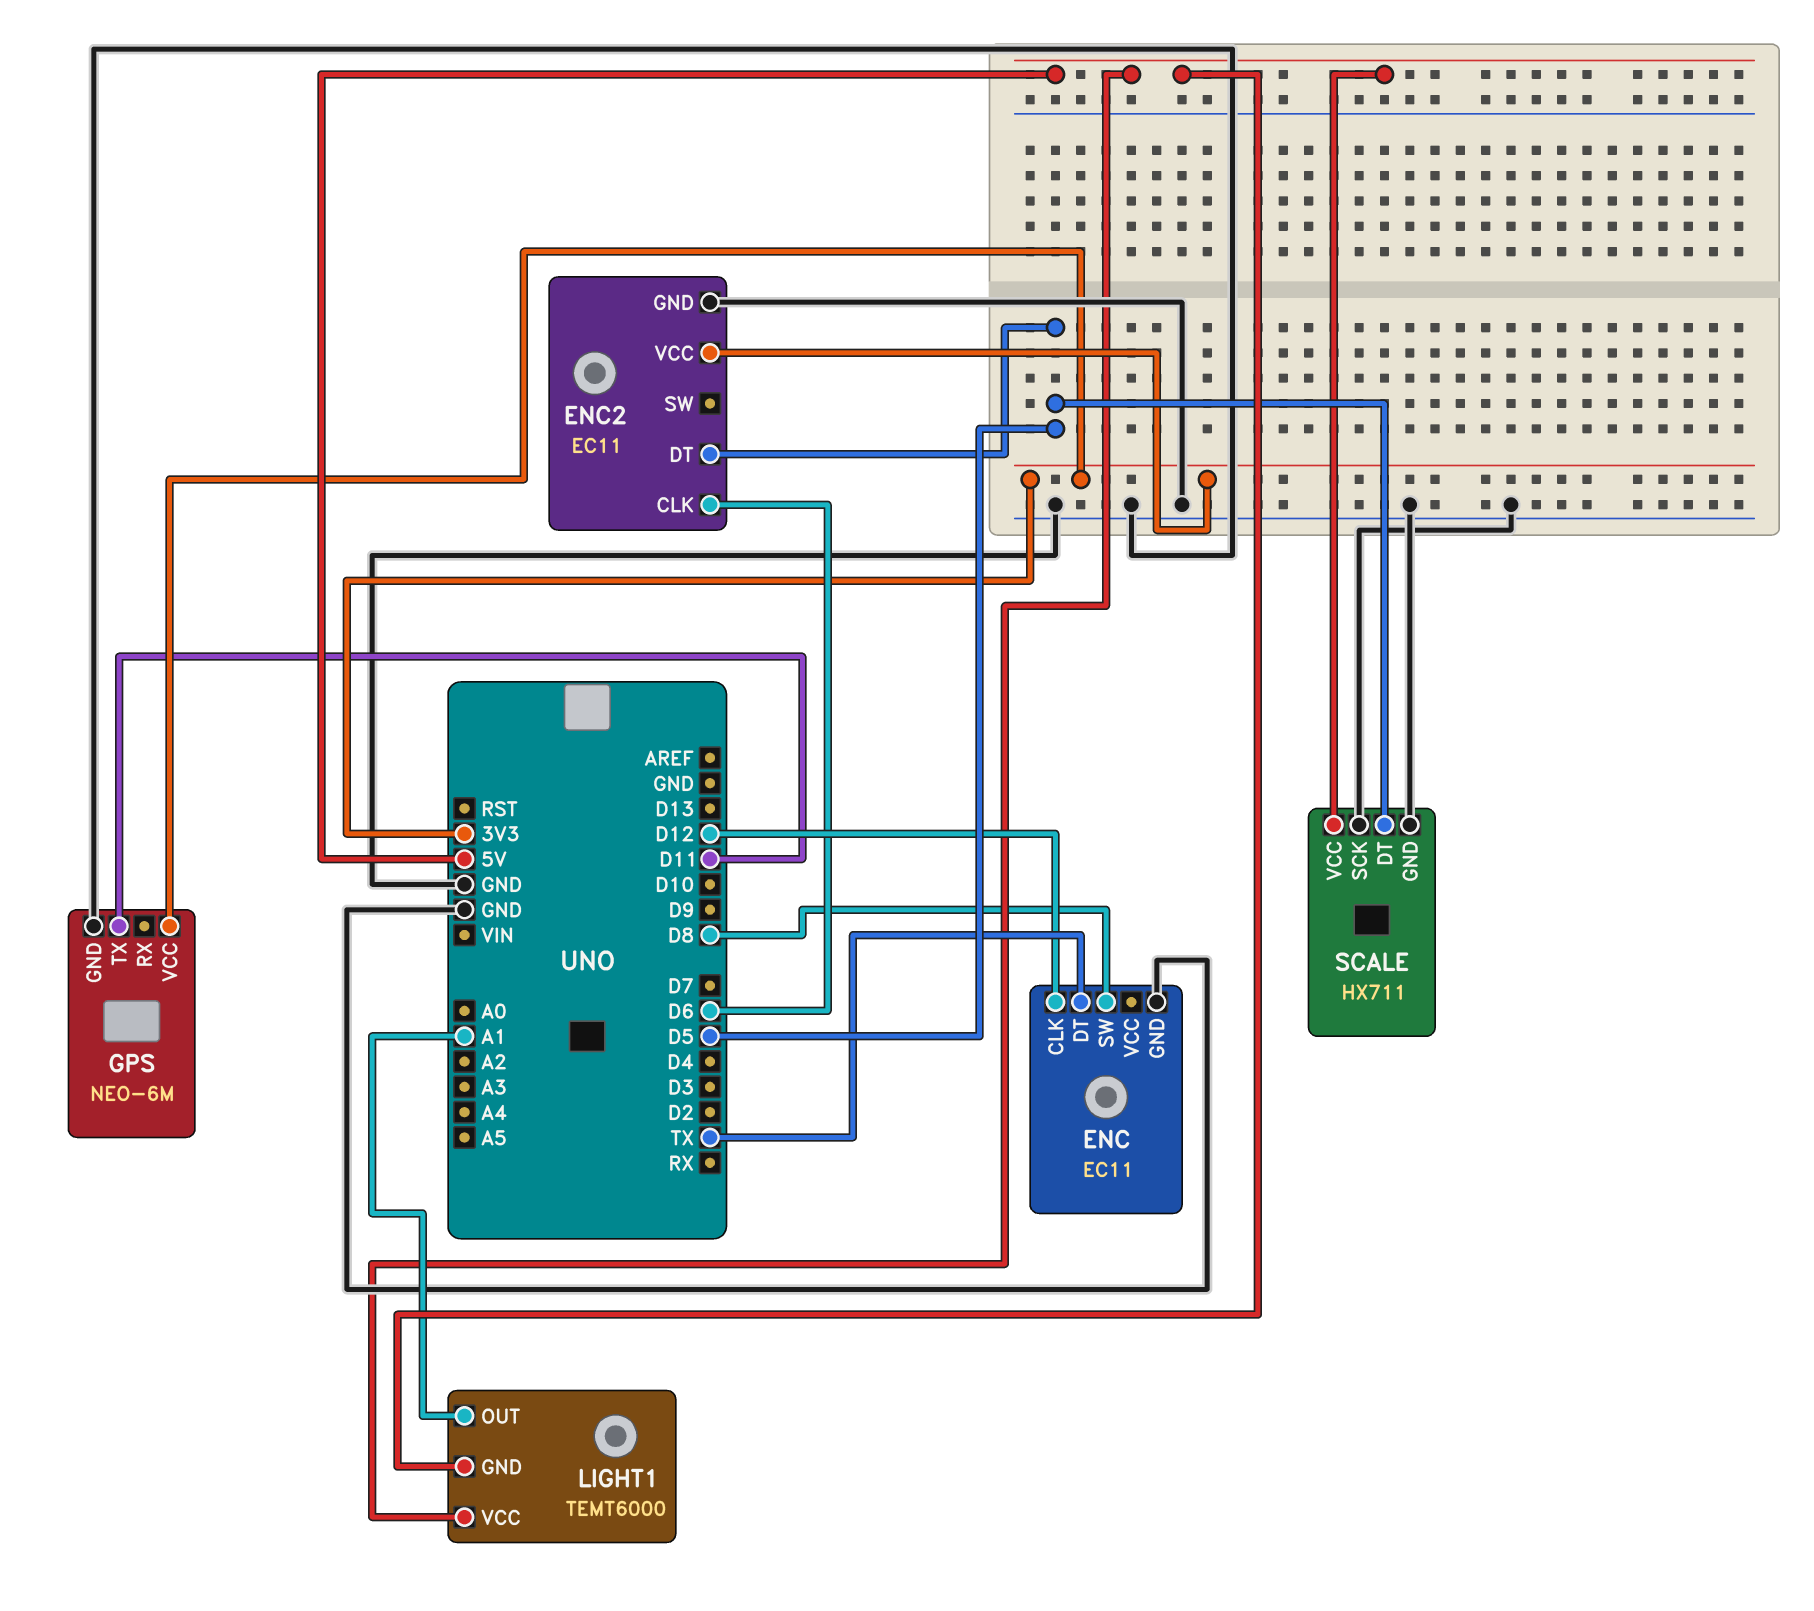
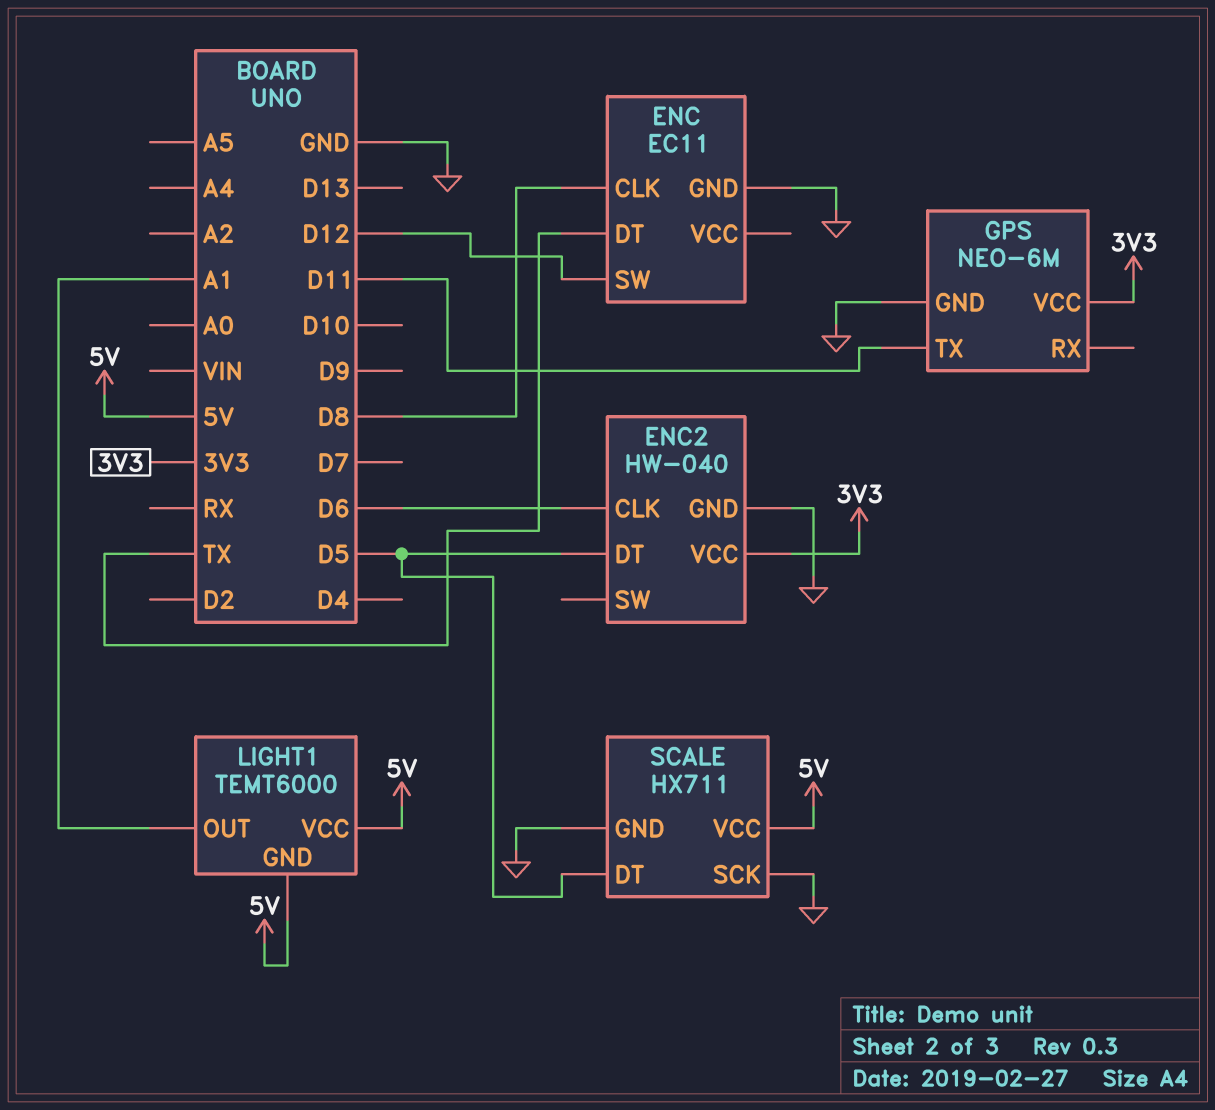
ENC pin CLK: D12 -> D8
ENC pin SW: D8 -> D12
ENC2: EC11 -> HW-040

